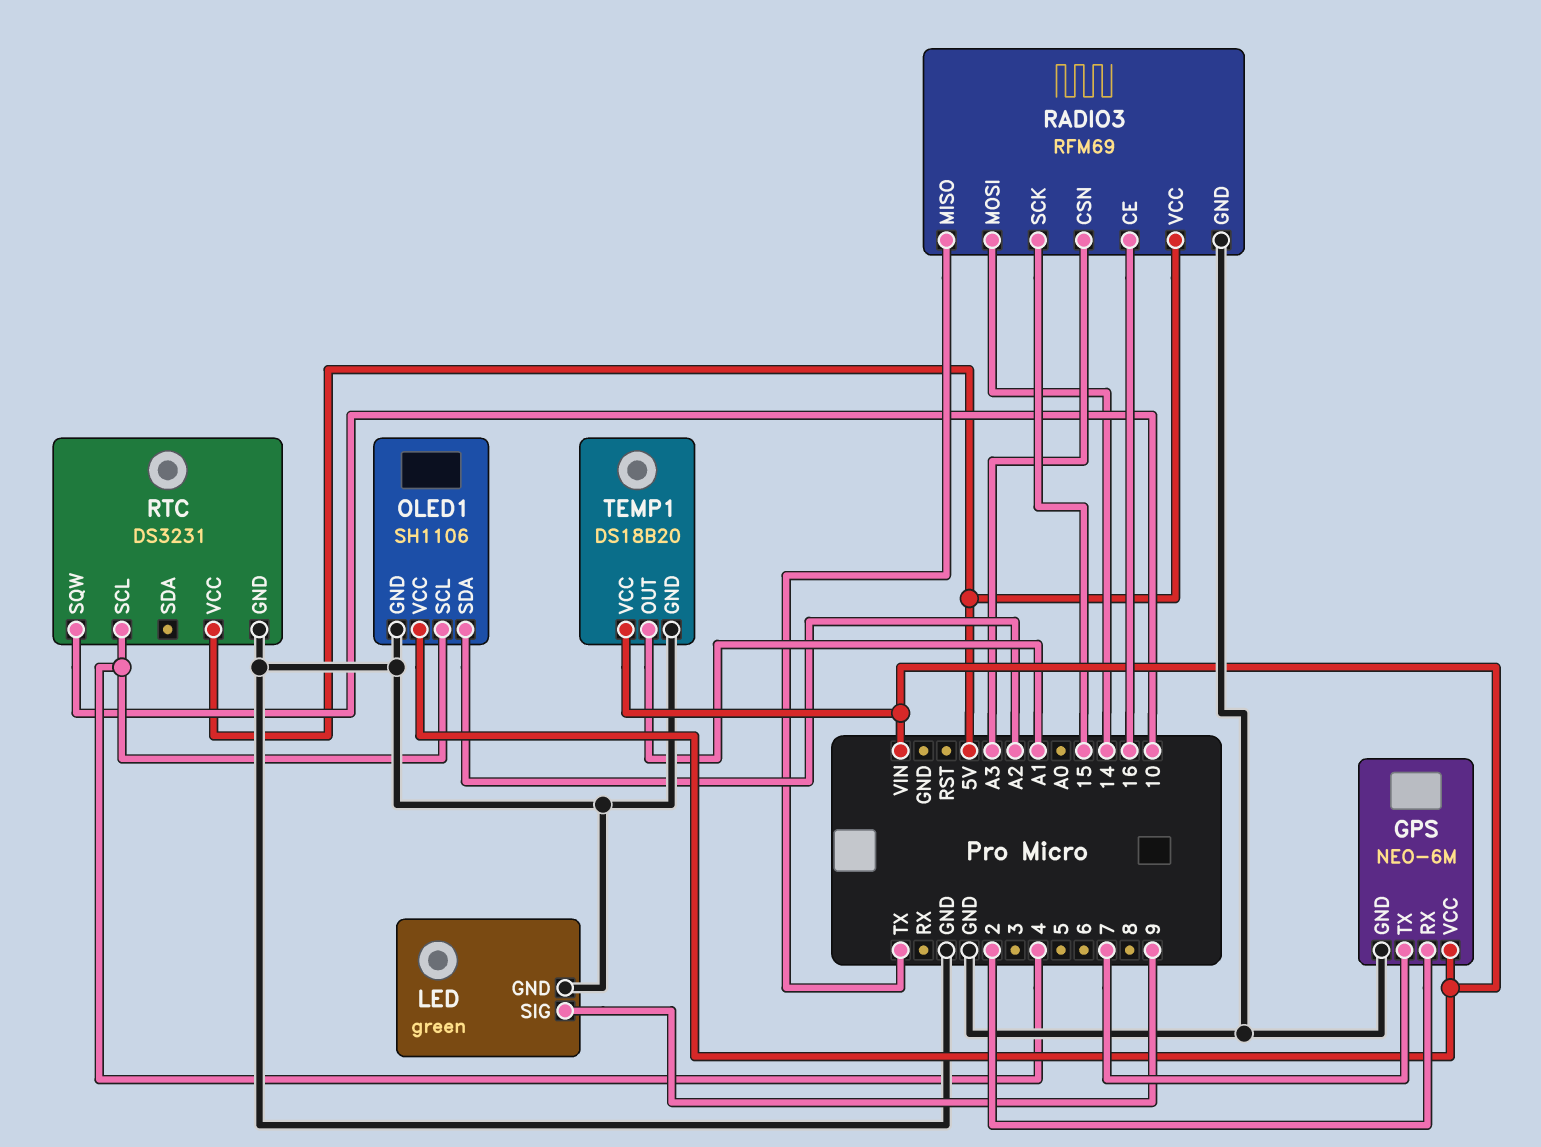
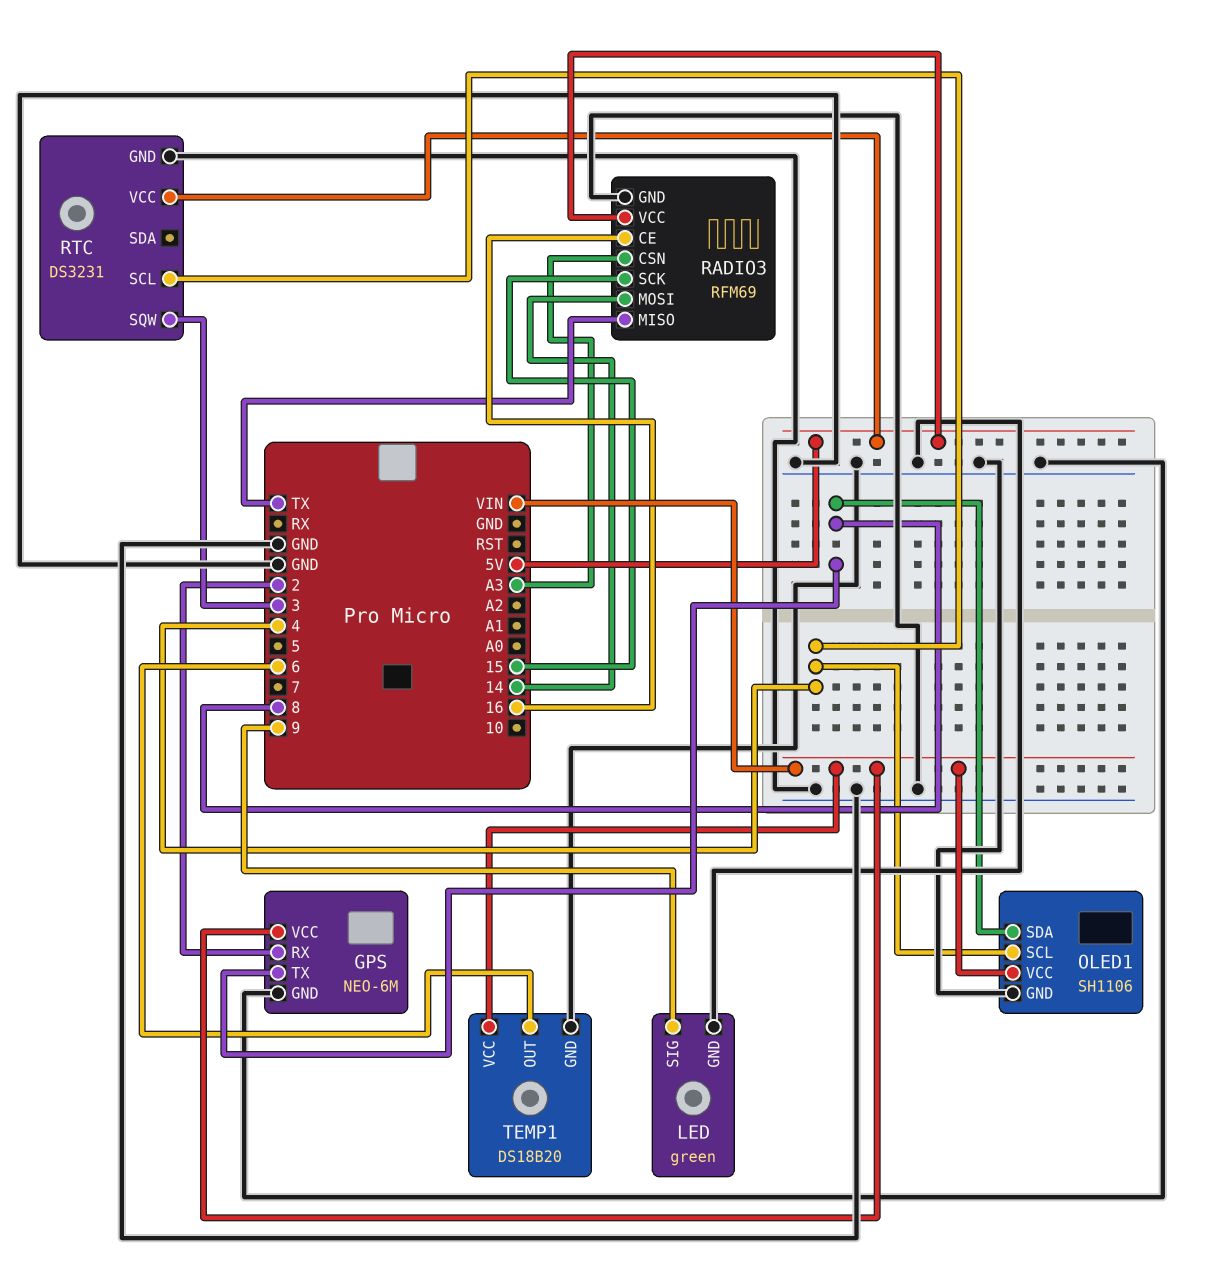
GPS pin TX: 7 -> 8
OLED1 pin SDA: A2 -> 8
RTC pin SQW: 10 -> 3
TEMP1 pin OUT: A1 -> 6

